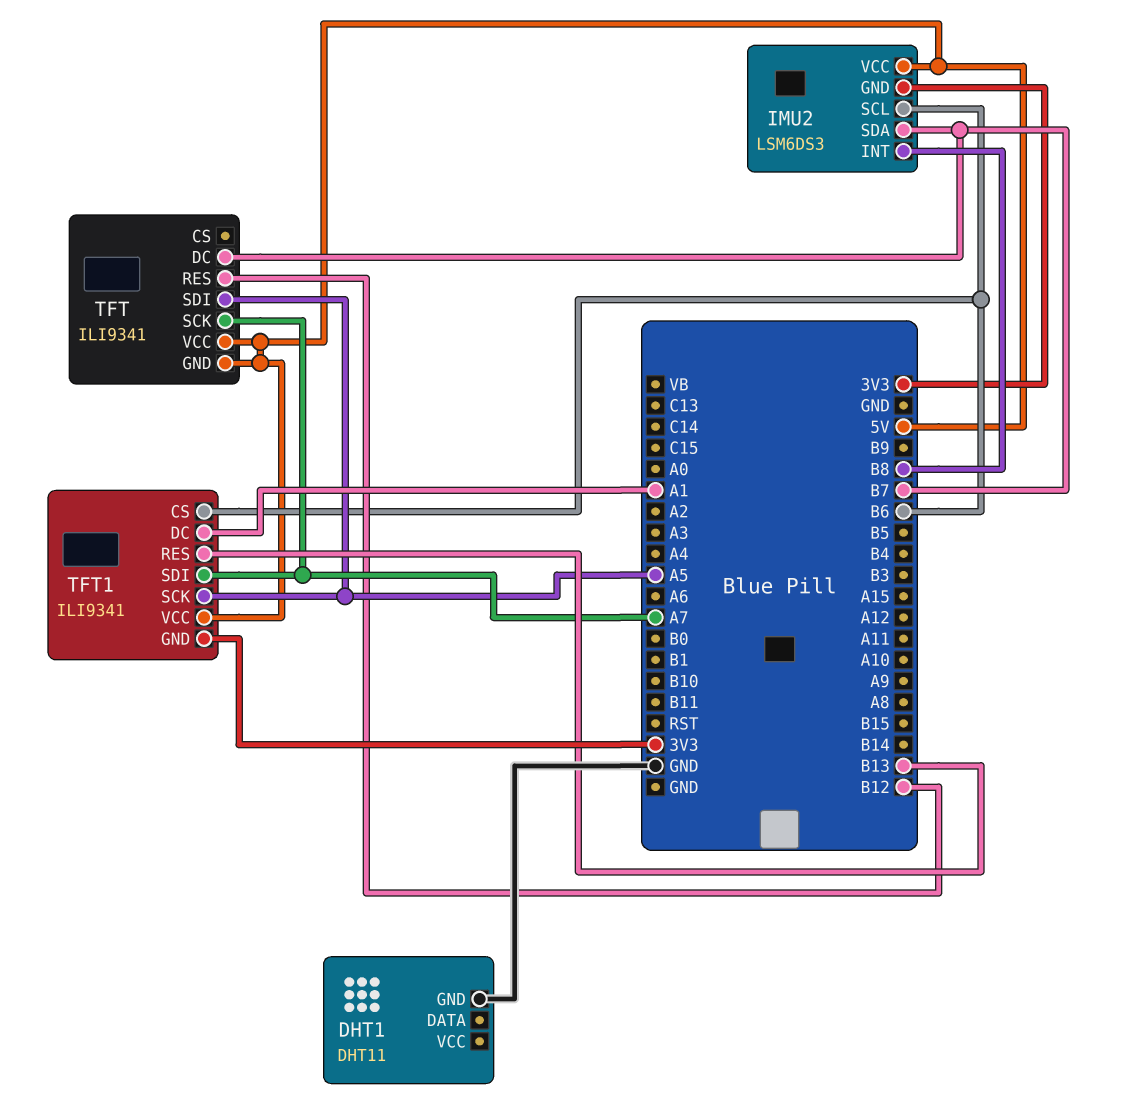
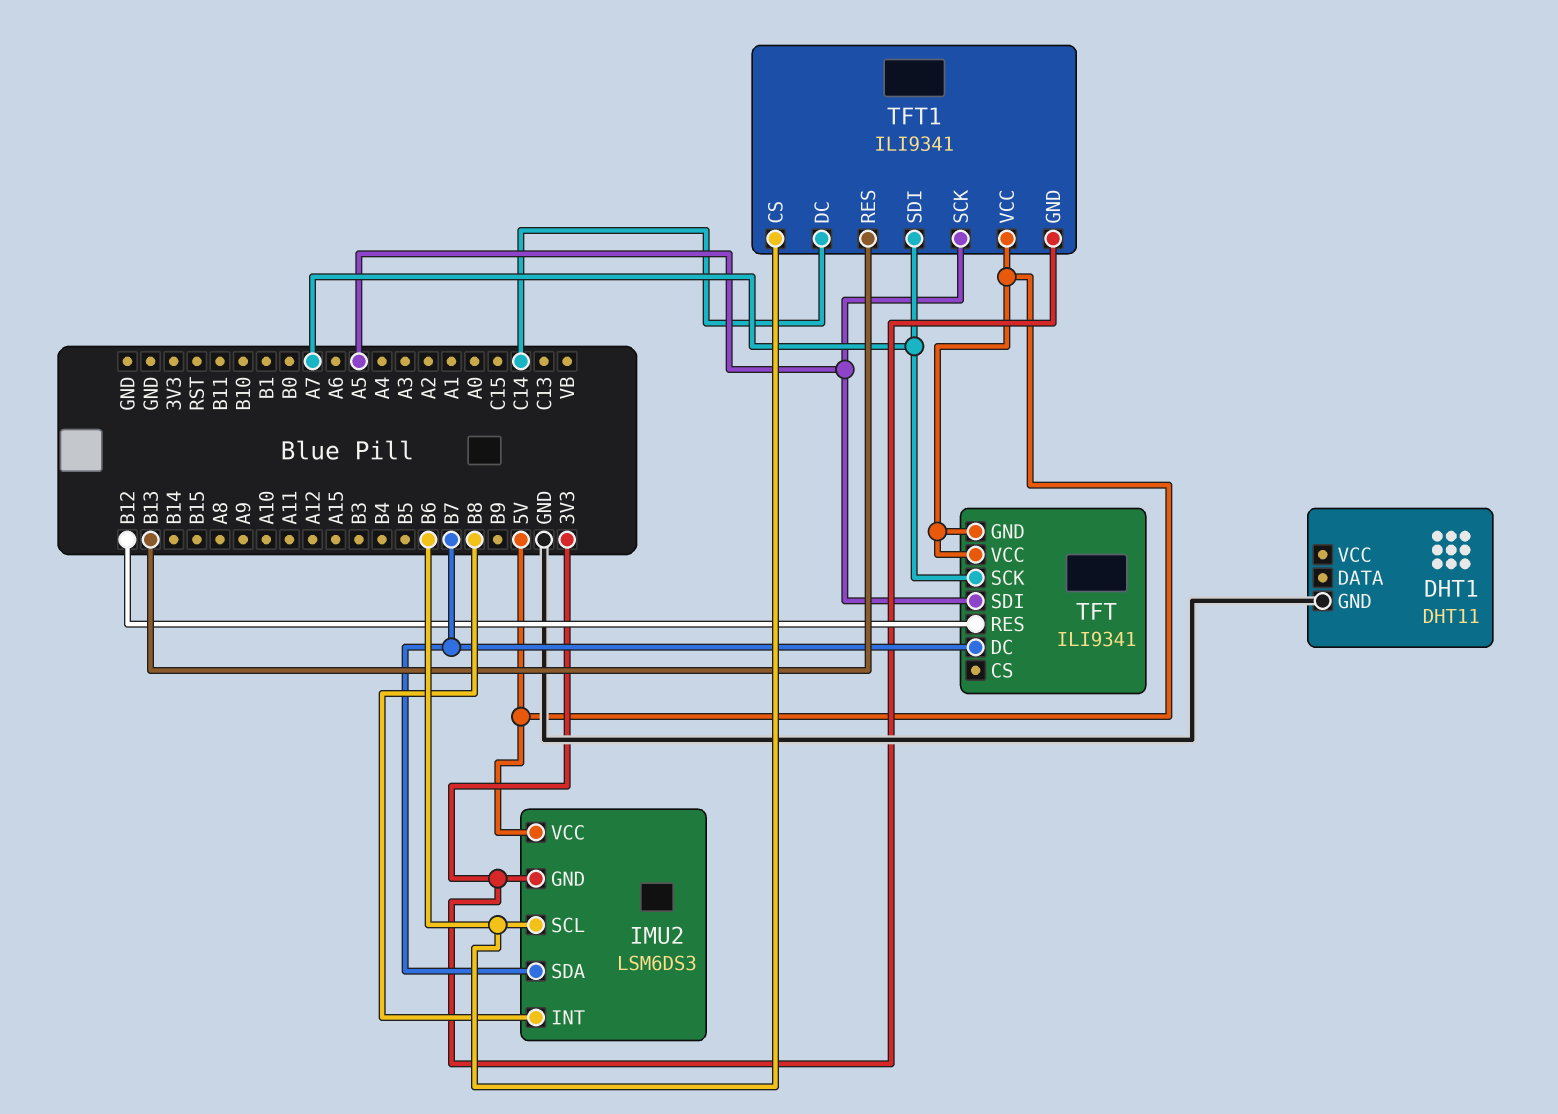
TFT1 pin DC: A1 -> C14

